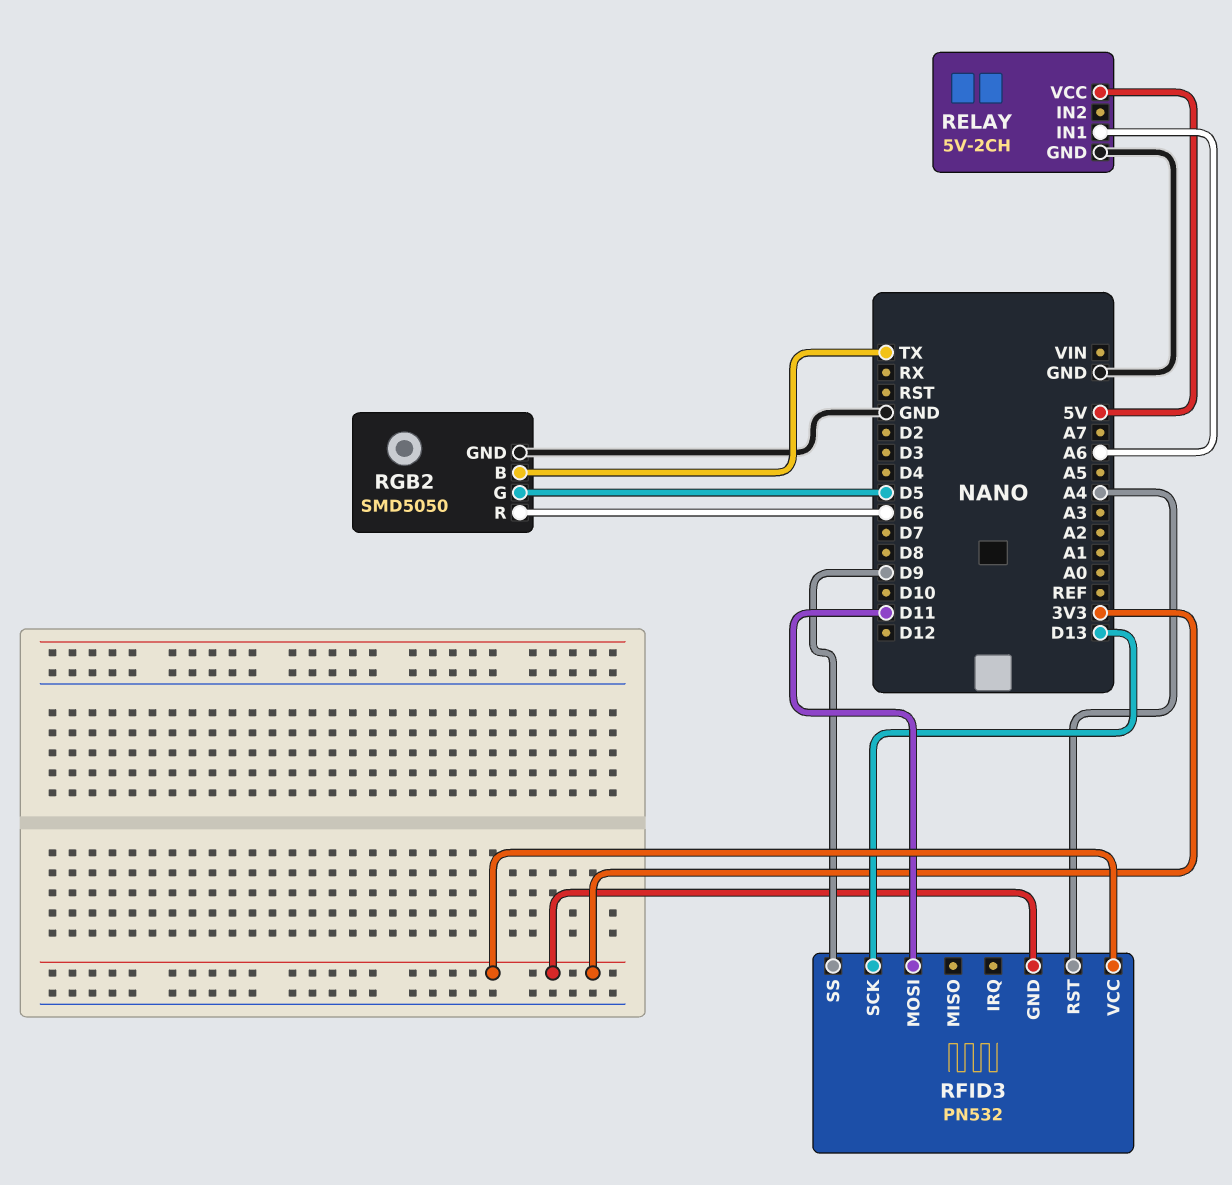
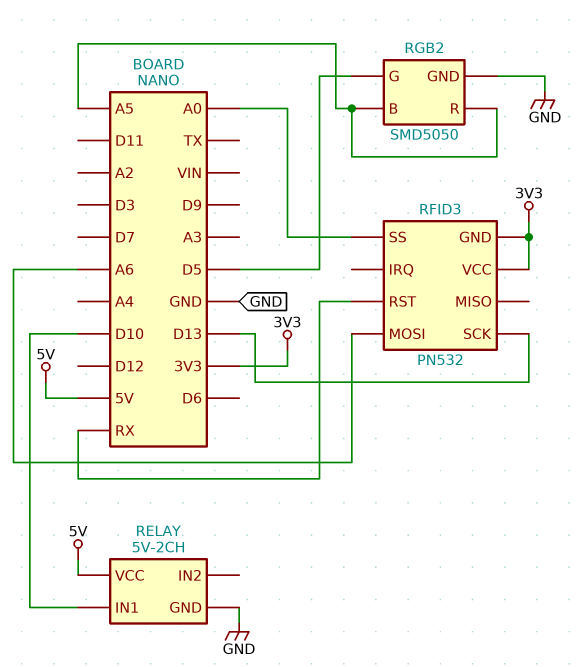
RELAY pin IN1: A6 -> D10
RFID3 pin MOSI: D11 -> A6
RFID3 pin RST: A4 -> RX
RFID3 pin SS: D9 -> A0
RGB2 pin B: TX -> A5
RGB2 pin R: D6 -> A5

